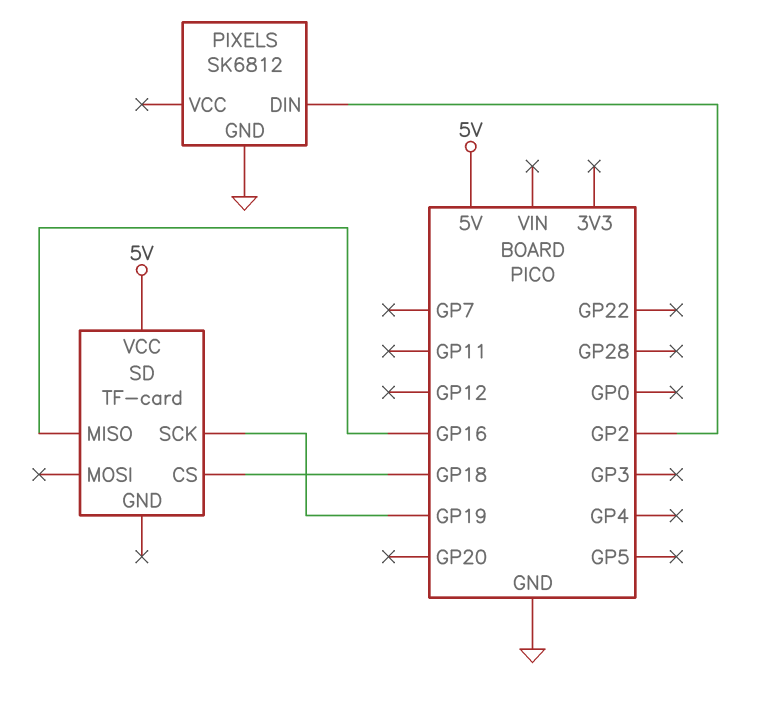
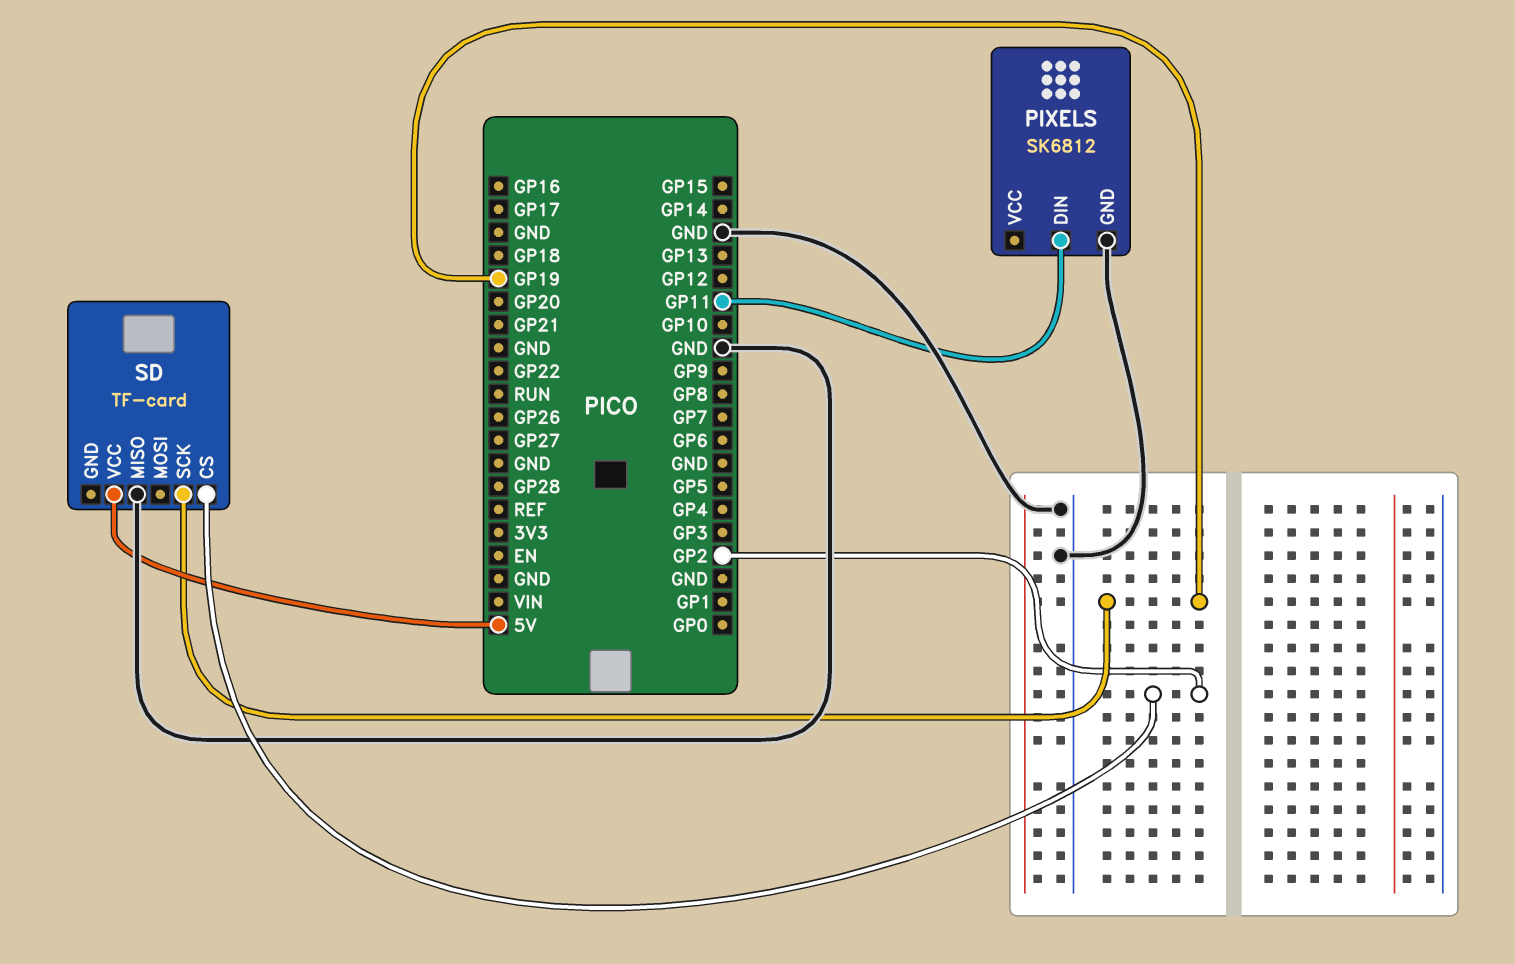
PIXELS pin DIN: GP2 -> GP11
SD pin CS: GP18 -> GP2
SD pin MISO: GP16 -> GND

